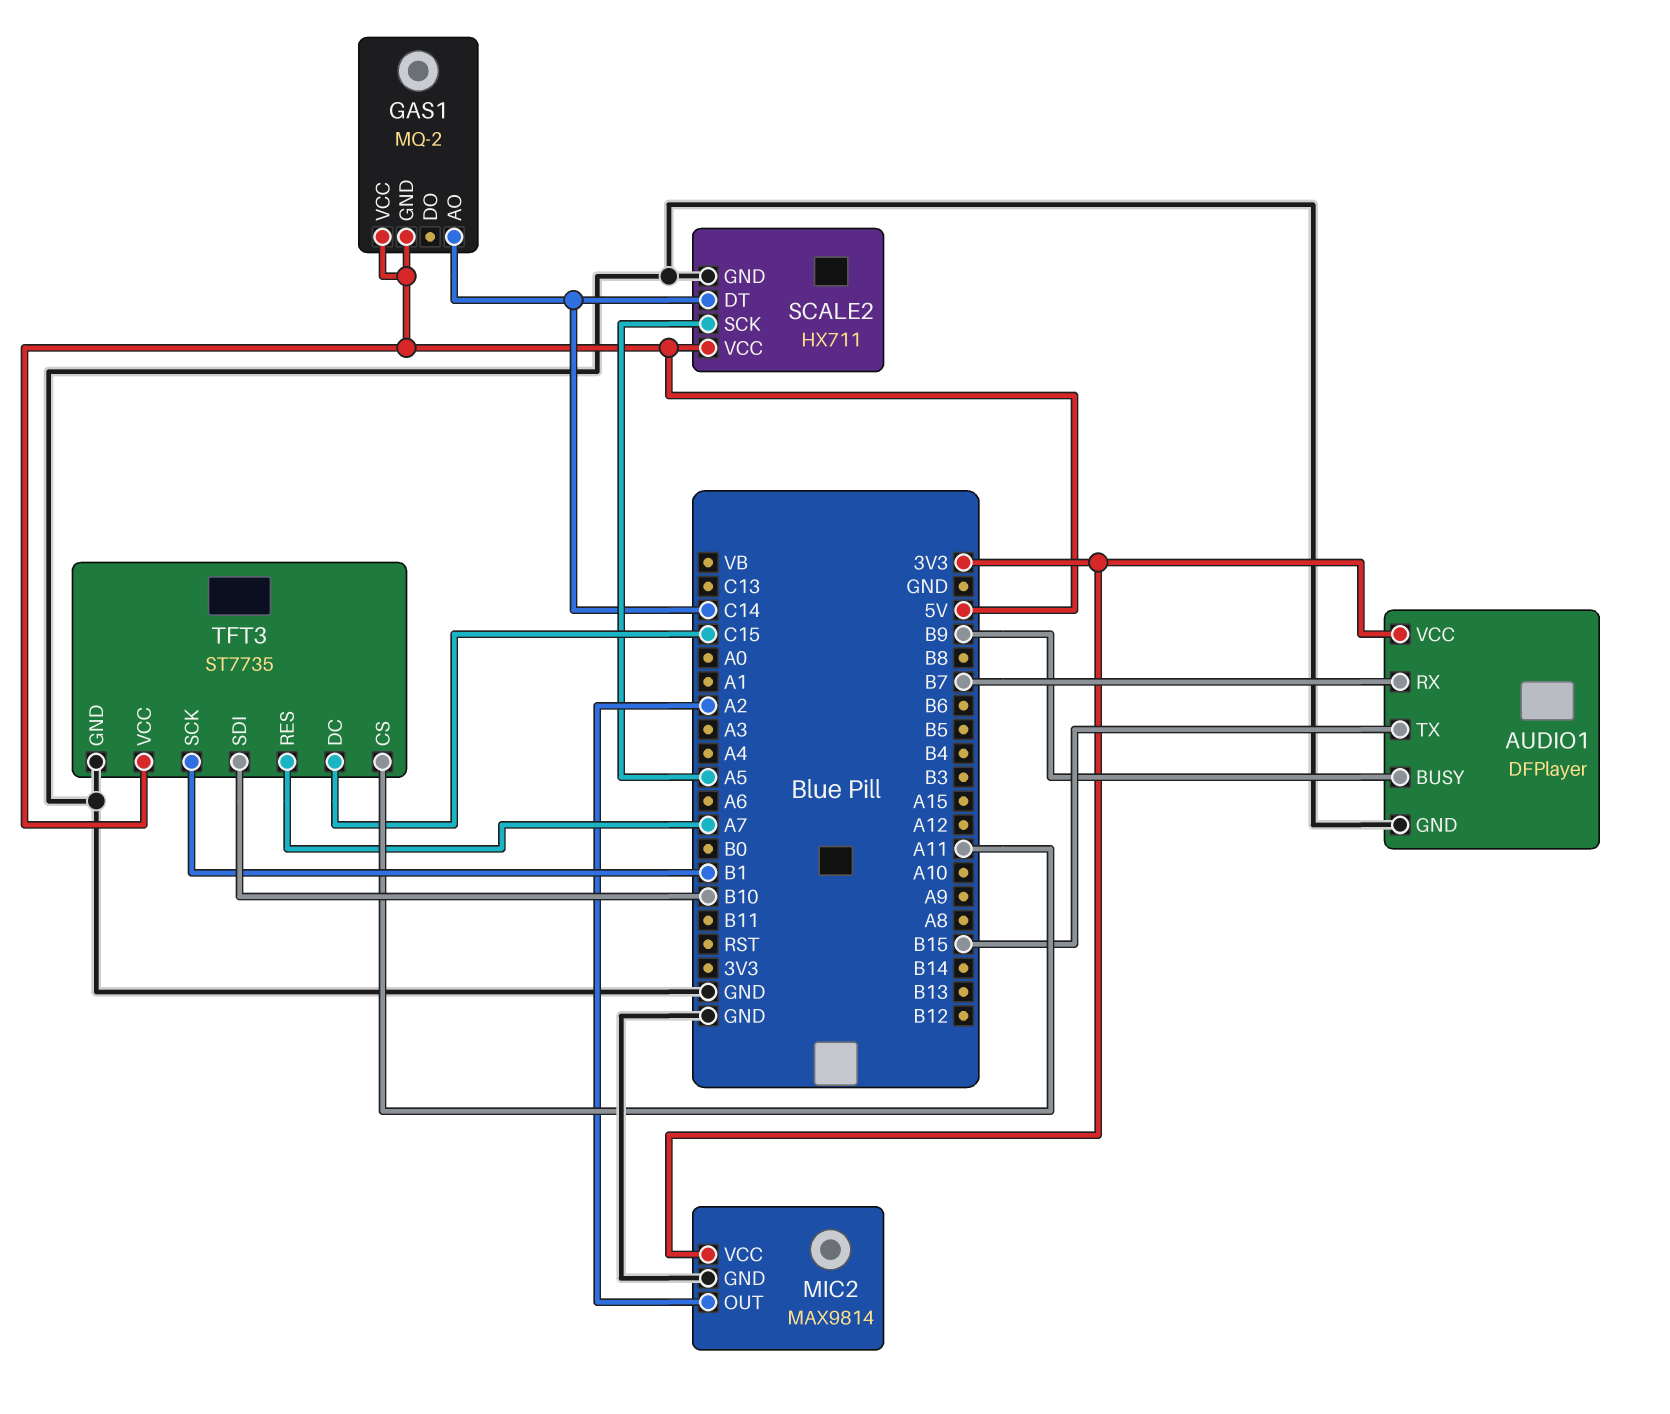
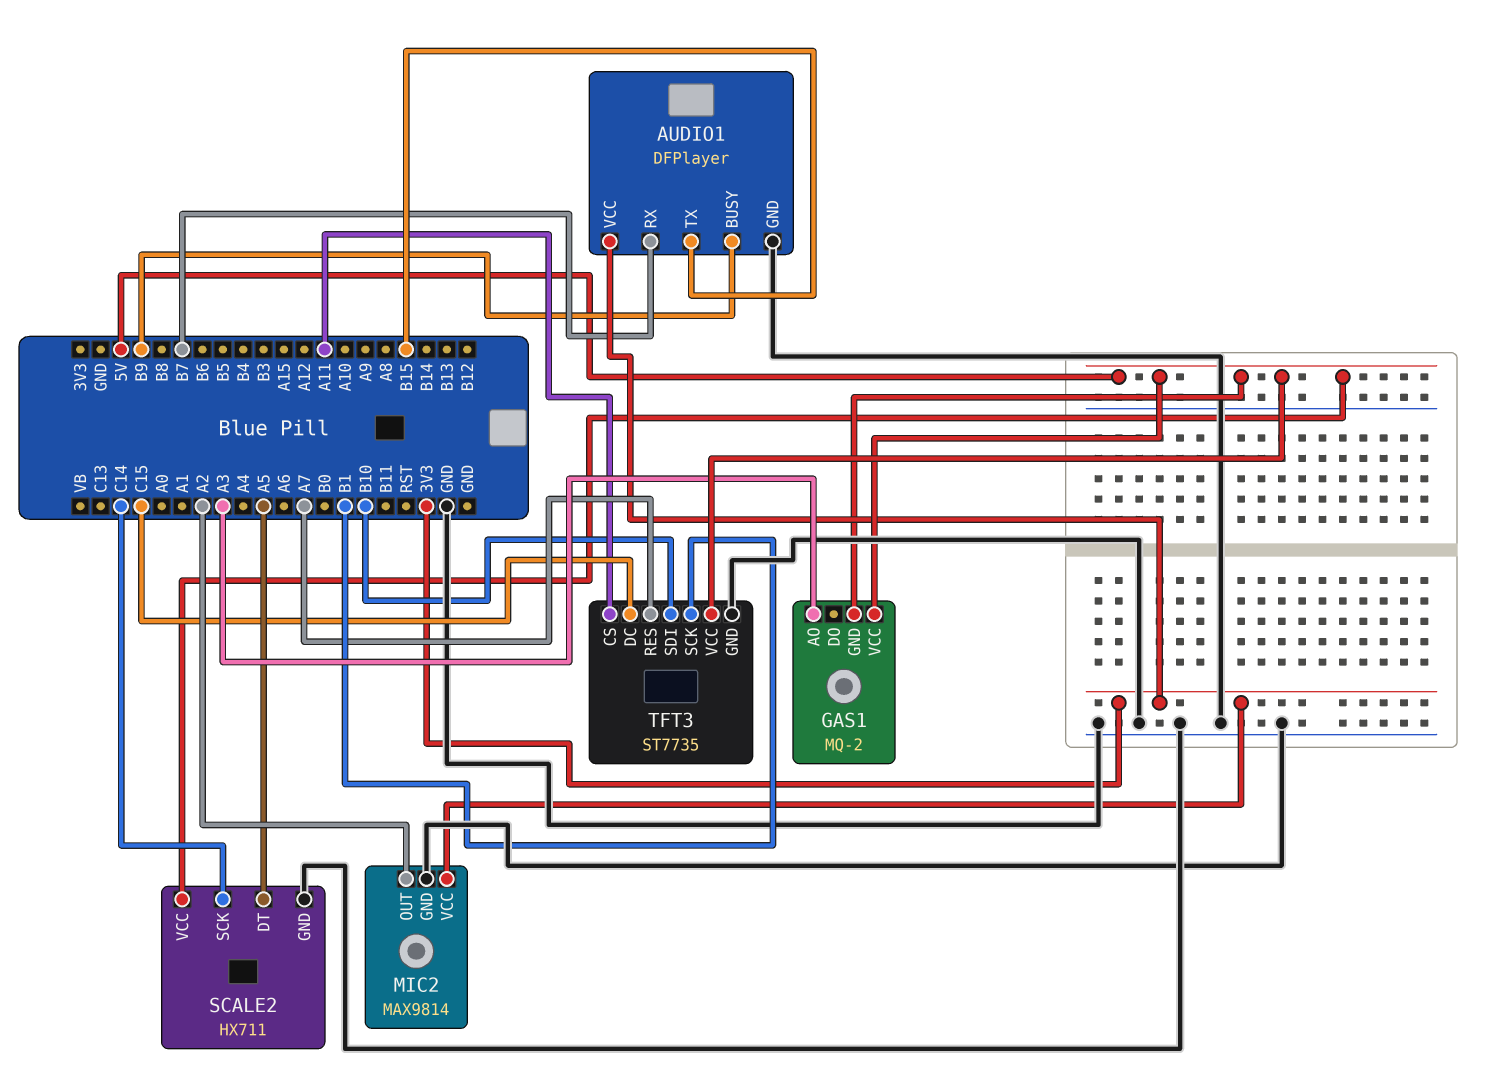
GAS1 pin AO: C14 -> A3
SCALE2 pin DT: C14 -> A5
SCALE2 pin SCK: A5 -> C14

